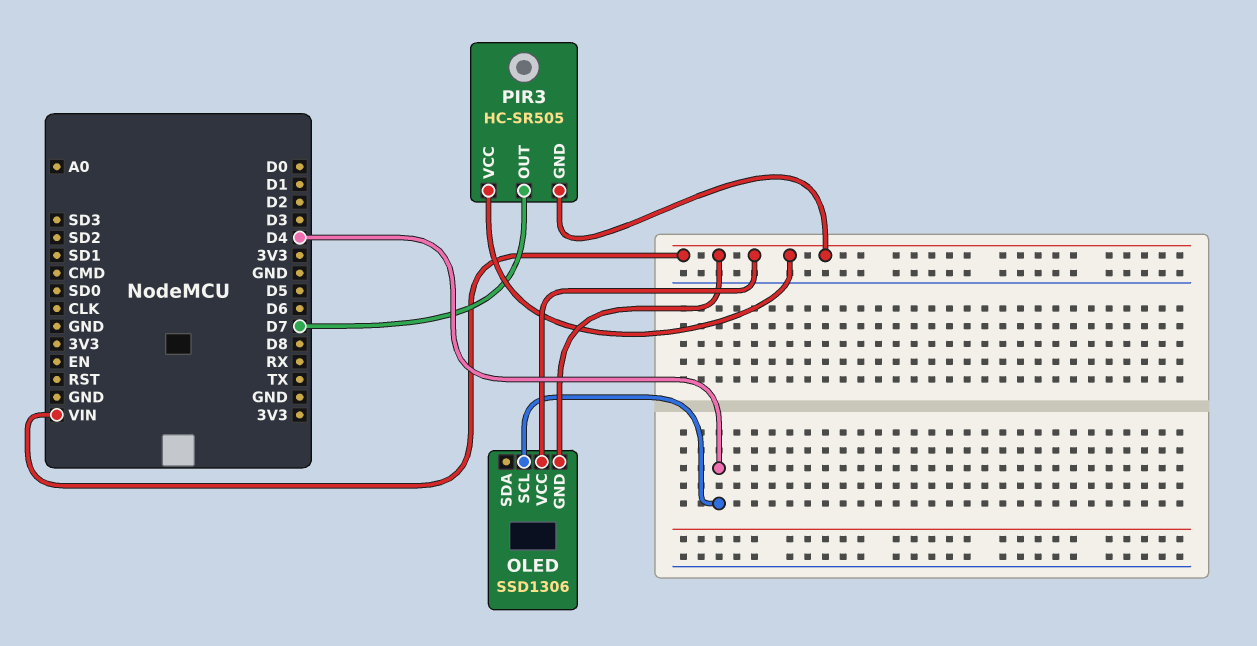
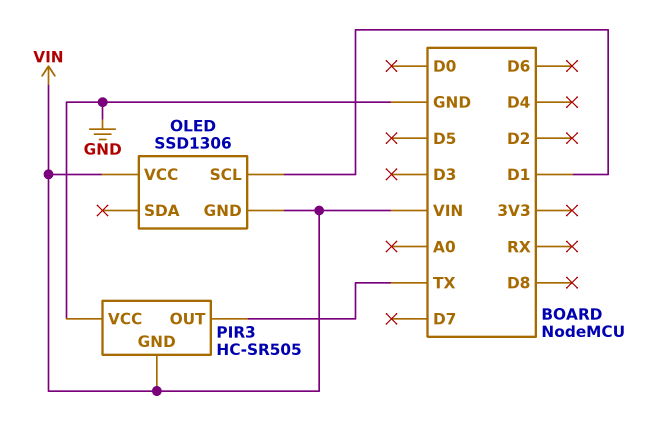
OLED pin SCL: D4 -> D1
PIR3 pin OUT: D7 -> TX
PIR3 pin VCC: VIN -> GND

